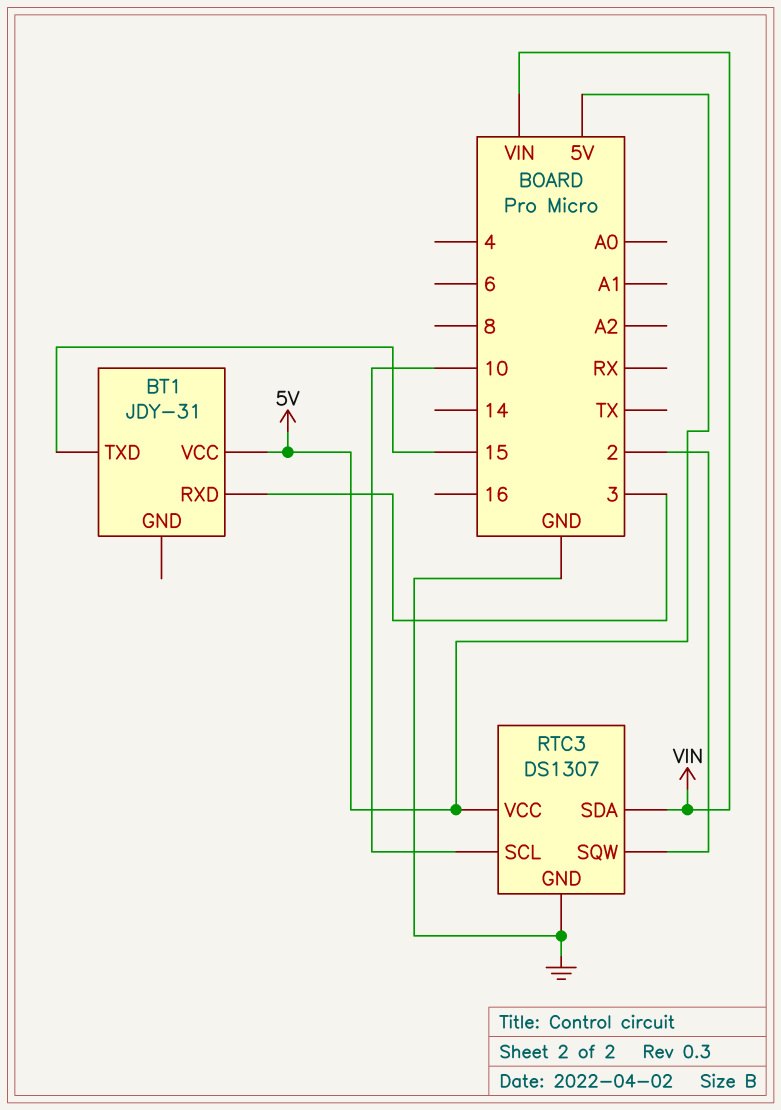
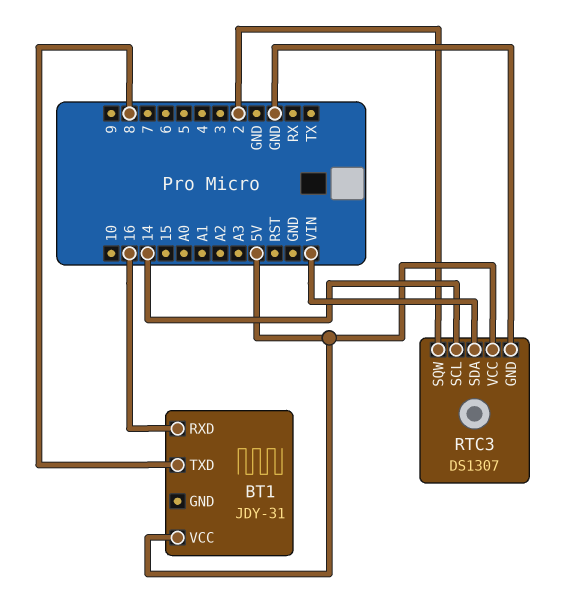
BT1 pin RXD: 3 -> 16
BT1 pin TXD: 15 -> 8
RTC3 pin SCL: 10 -> 14

